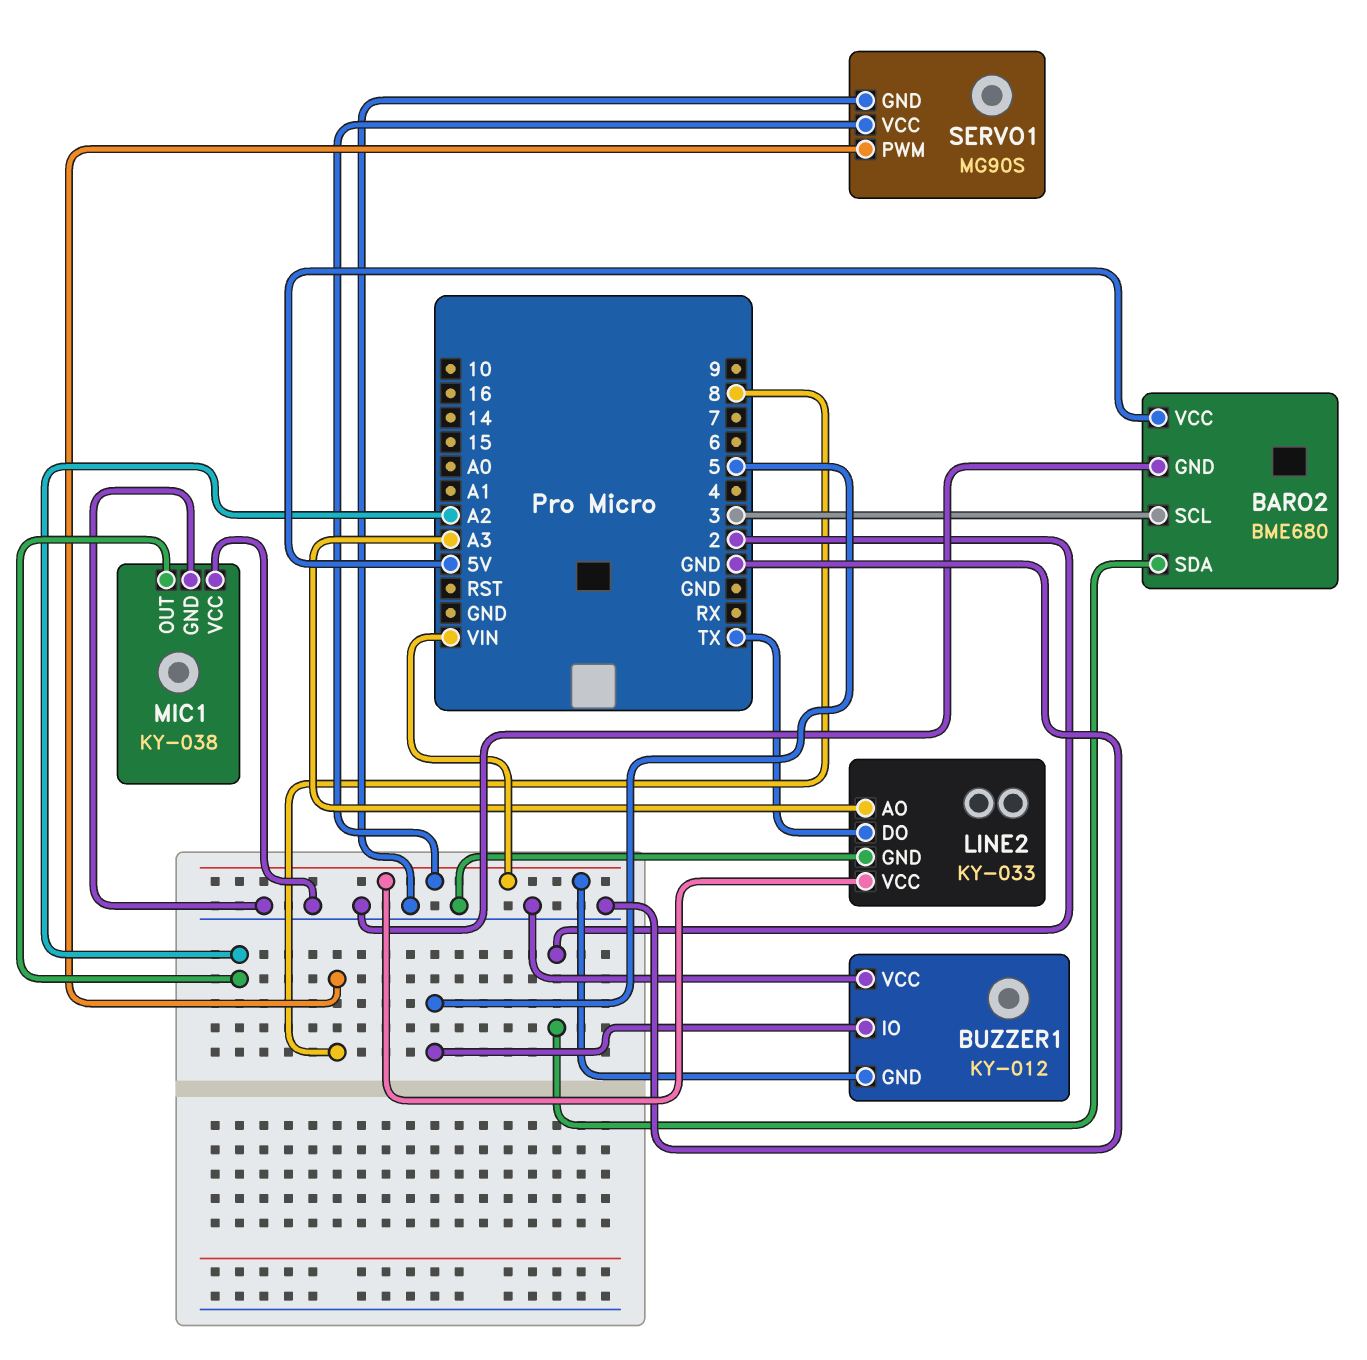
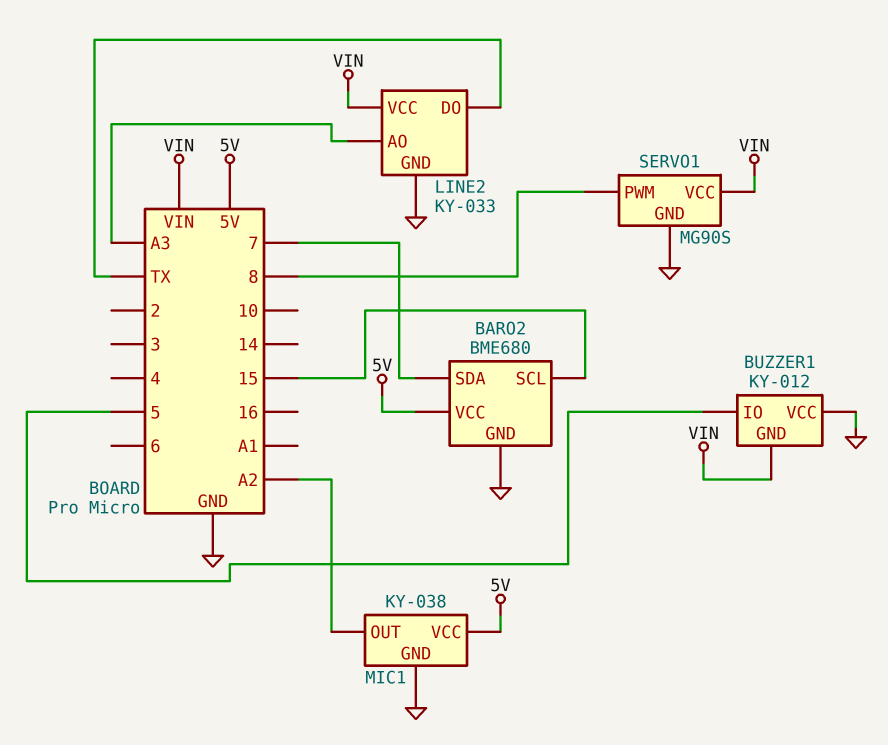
BARO2 pin SCL: 3 -> 15
BARO2 pin SDA: 2 -> 7
MIC1 pin VCC: GND -> 5V

